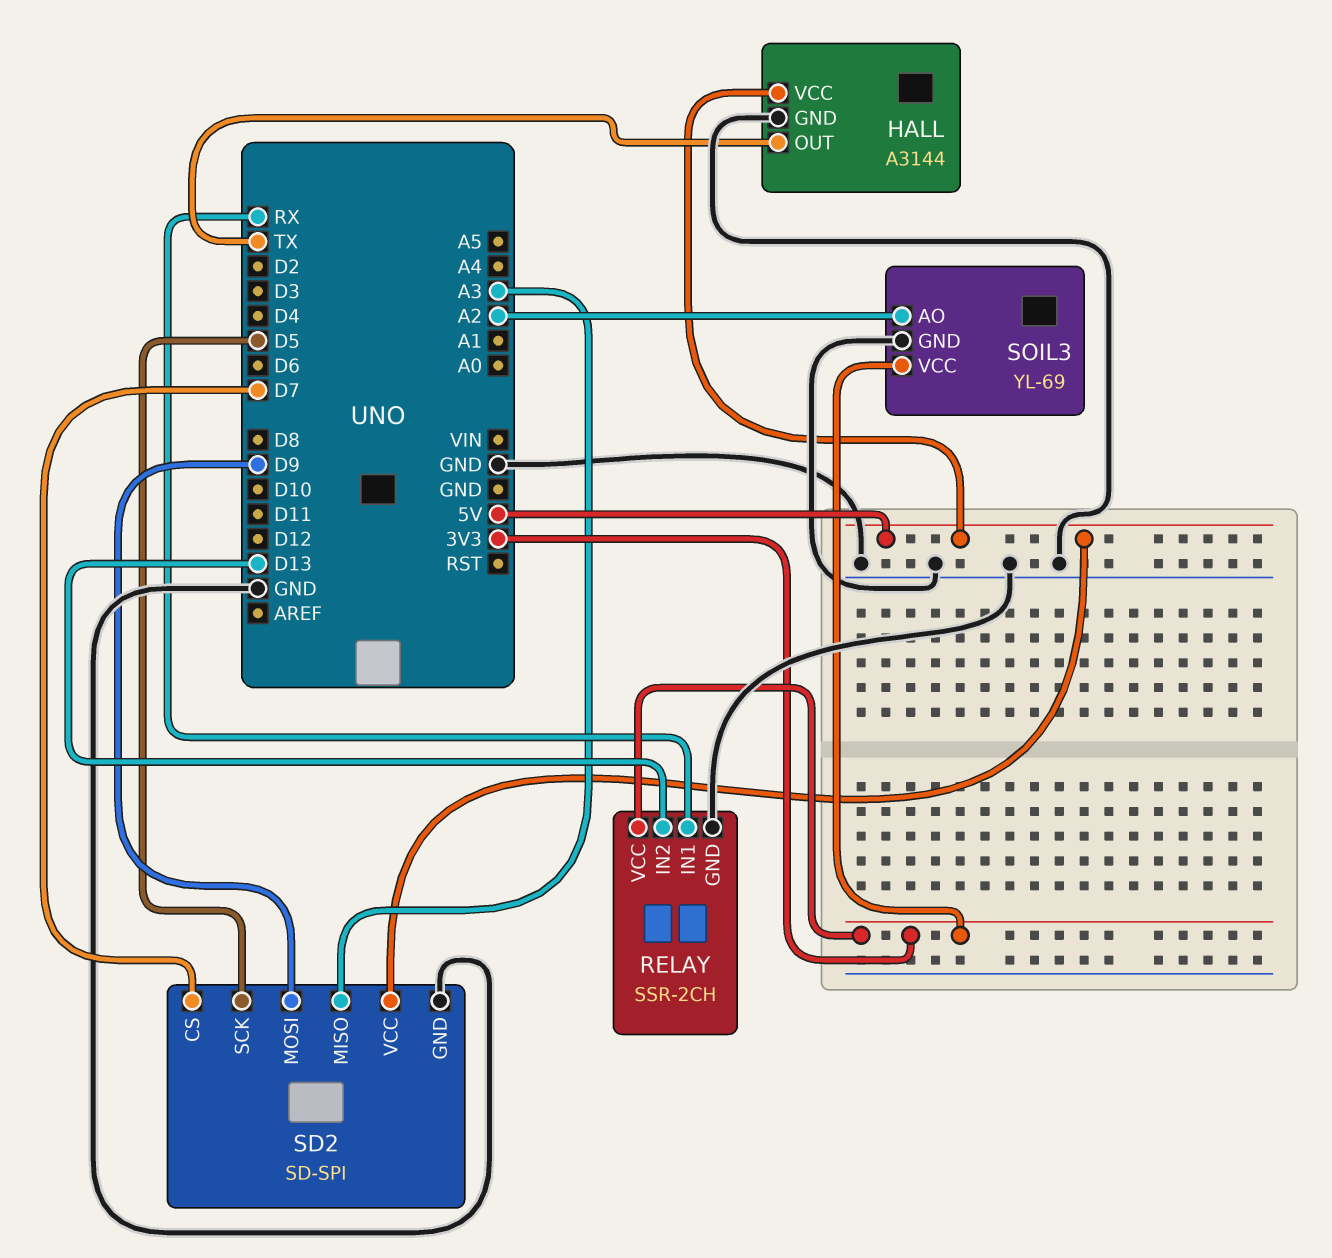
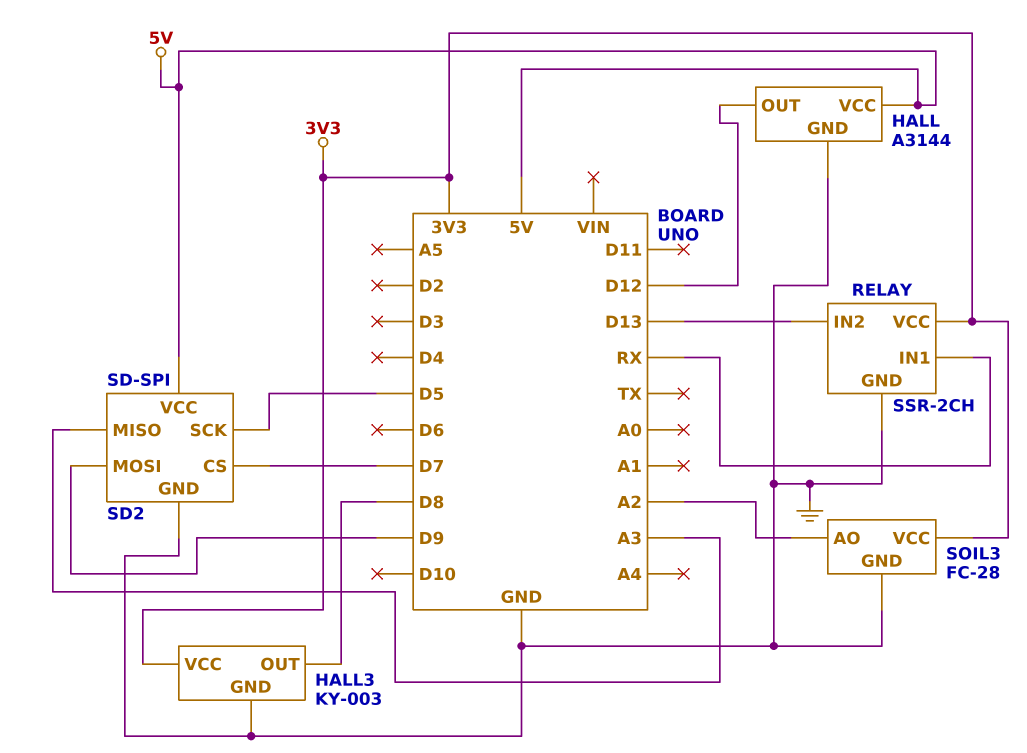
HALL pin OUT: TX -> D12
HALL3: none -> KY-003
HALL3 pin GND: none -> GND
HALL3 pin OUT: none -> D8
HALL3 pin VCC: none -> 3V3
SOIL3: YL-69 -> FC-28

